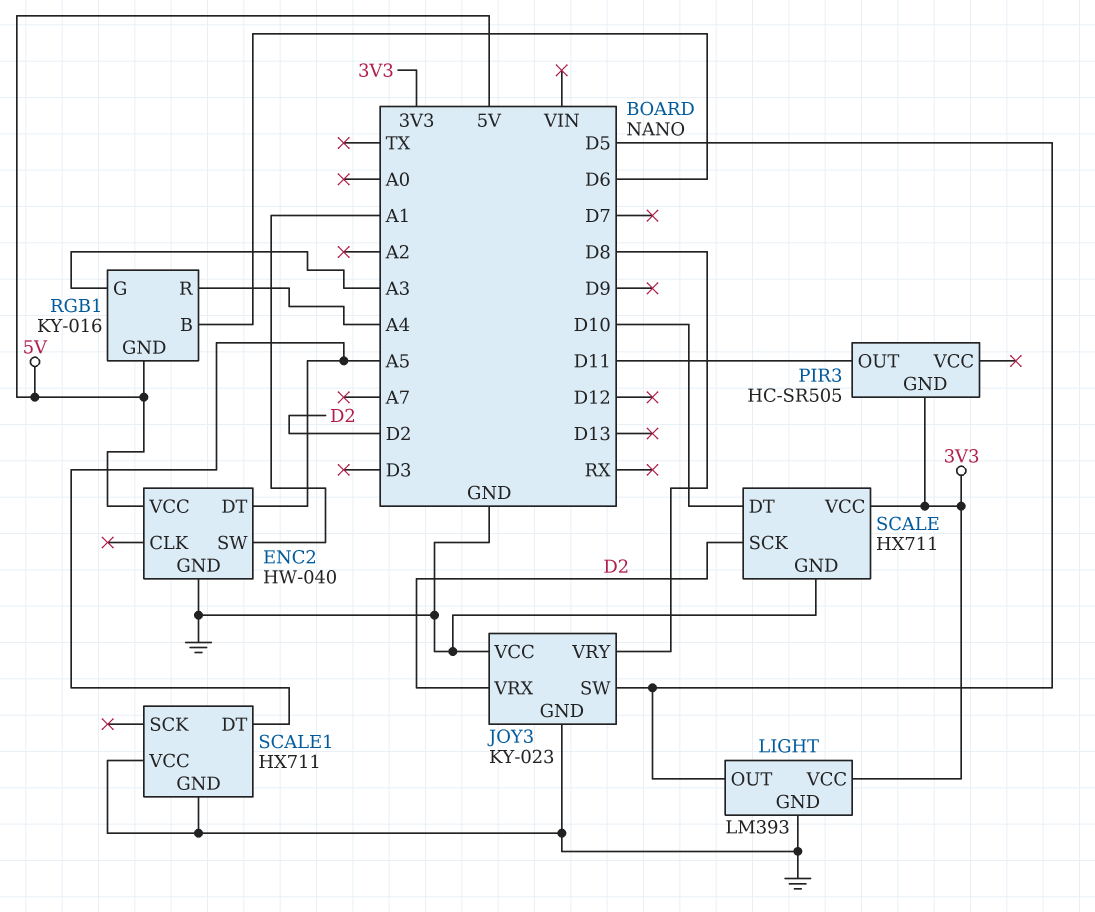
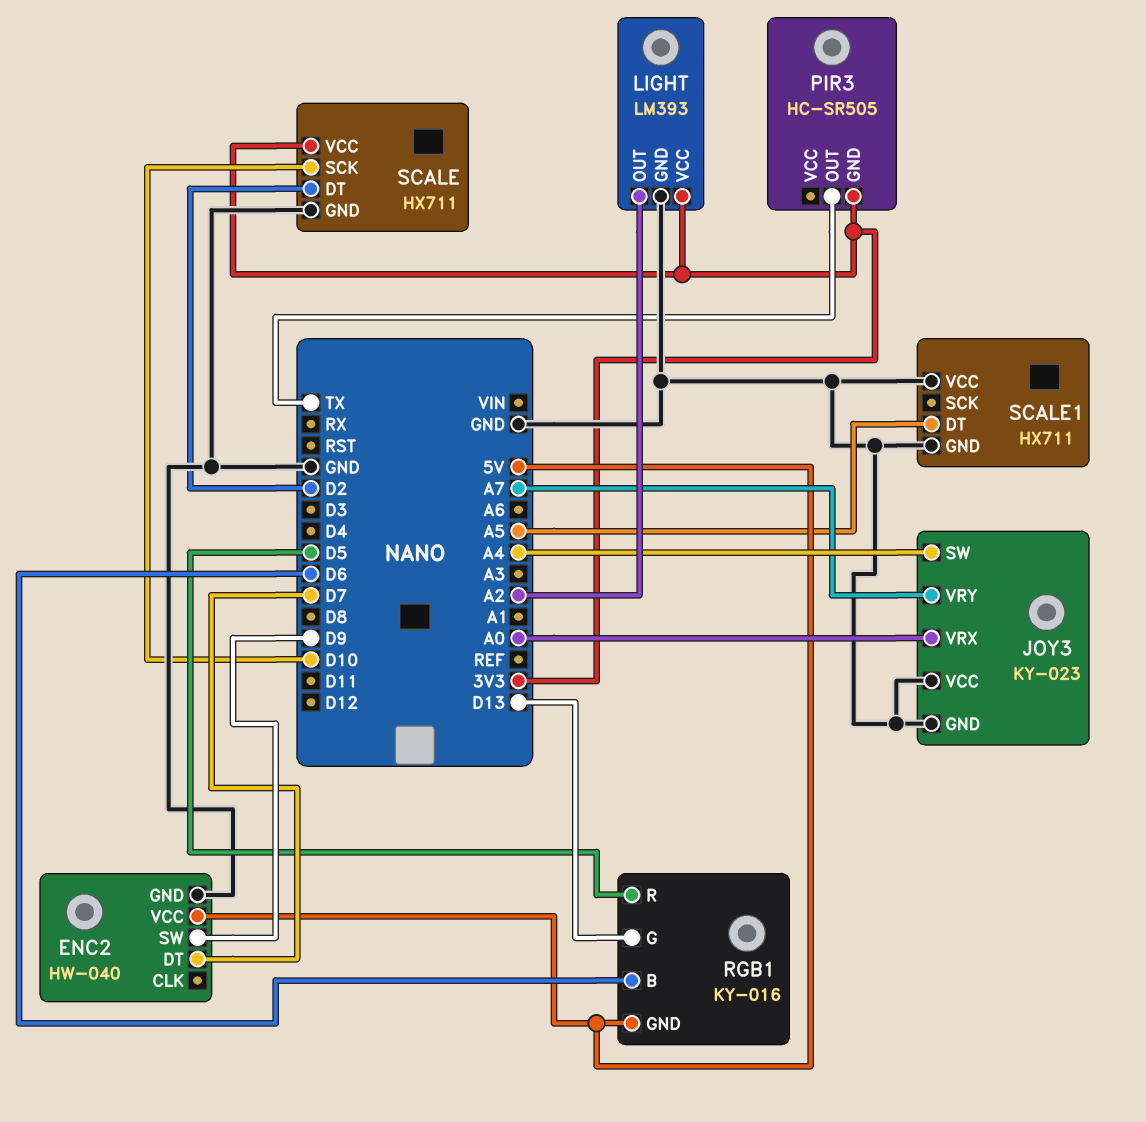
ENC2 pin DT: A5 -> D7
ENC2 pin SW: A1 -> D9
JOY3 pin SW: D5 -> A4
JOY3 pin VRX: D2 -> A0
JOY3 pin VRY: D8 -> A7
LIGHT pin OUT: D5 -> A2
PIR3 pin OUT: D11 -> TX
RGB1 pin G: A3 -> D13
RGB1 pin R: A4 -> D5
SCALE pin DT: D10 -> D2
SCALE pin SCK: D2 -> D10

